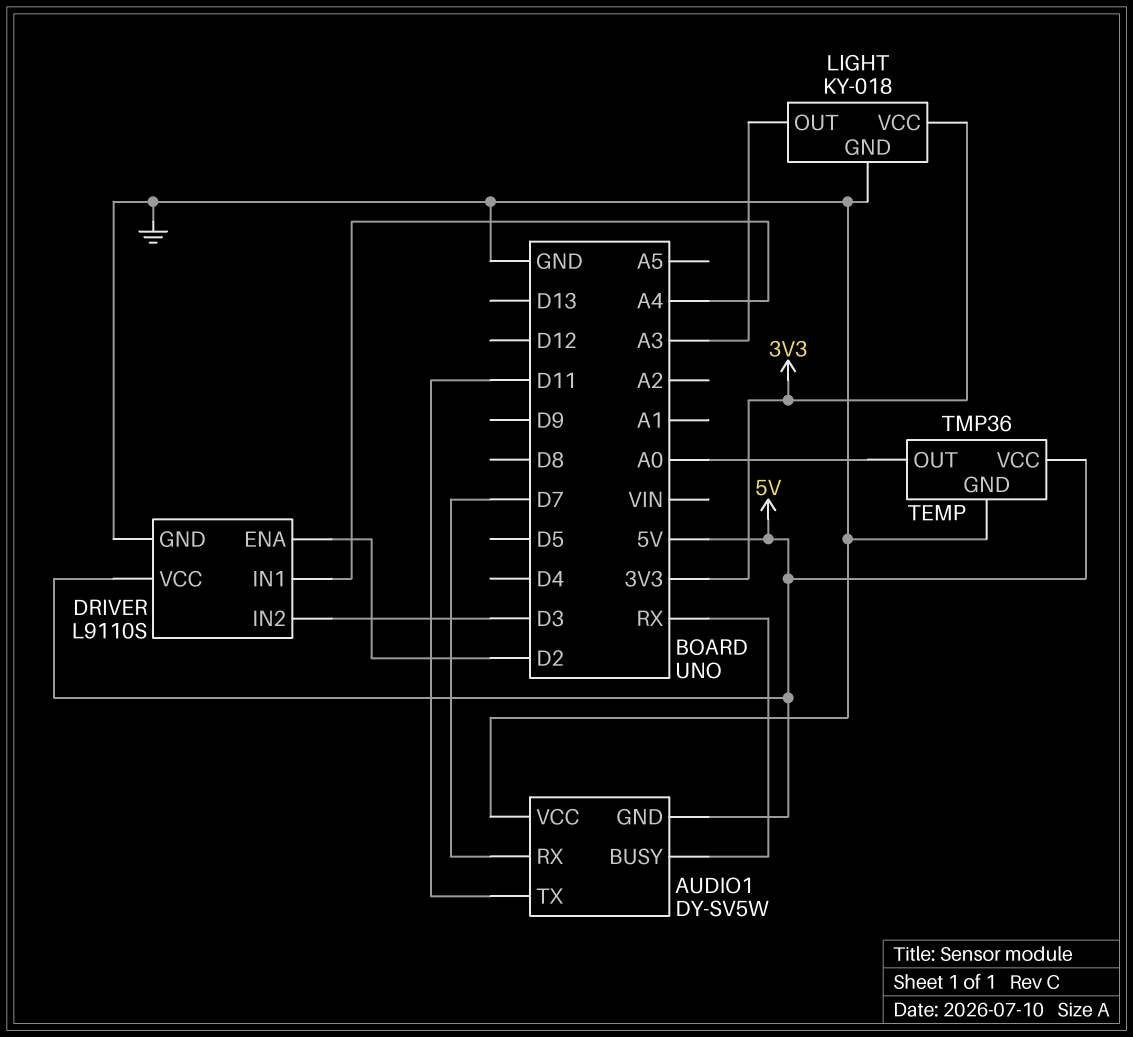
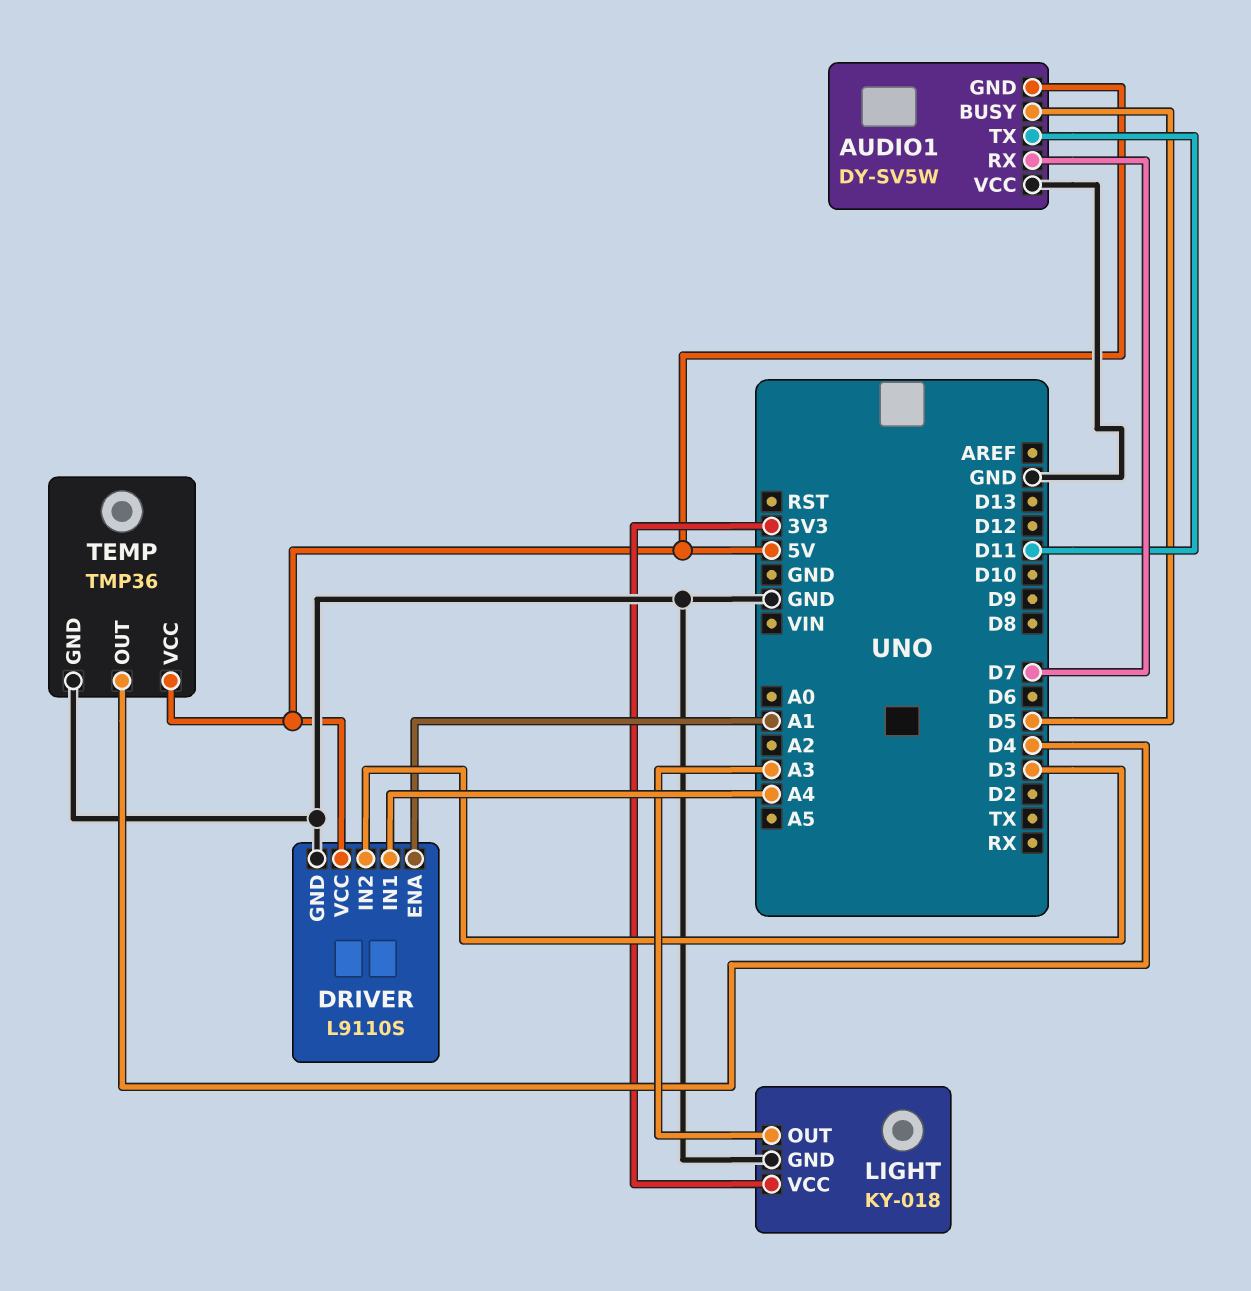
AUDIO1 pin BUSY: RX -> D5
DRIVER pin ENA: D2 -> A1
TEMP pin OUT: A0 -> D4

